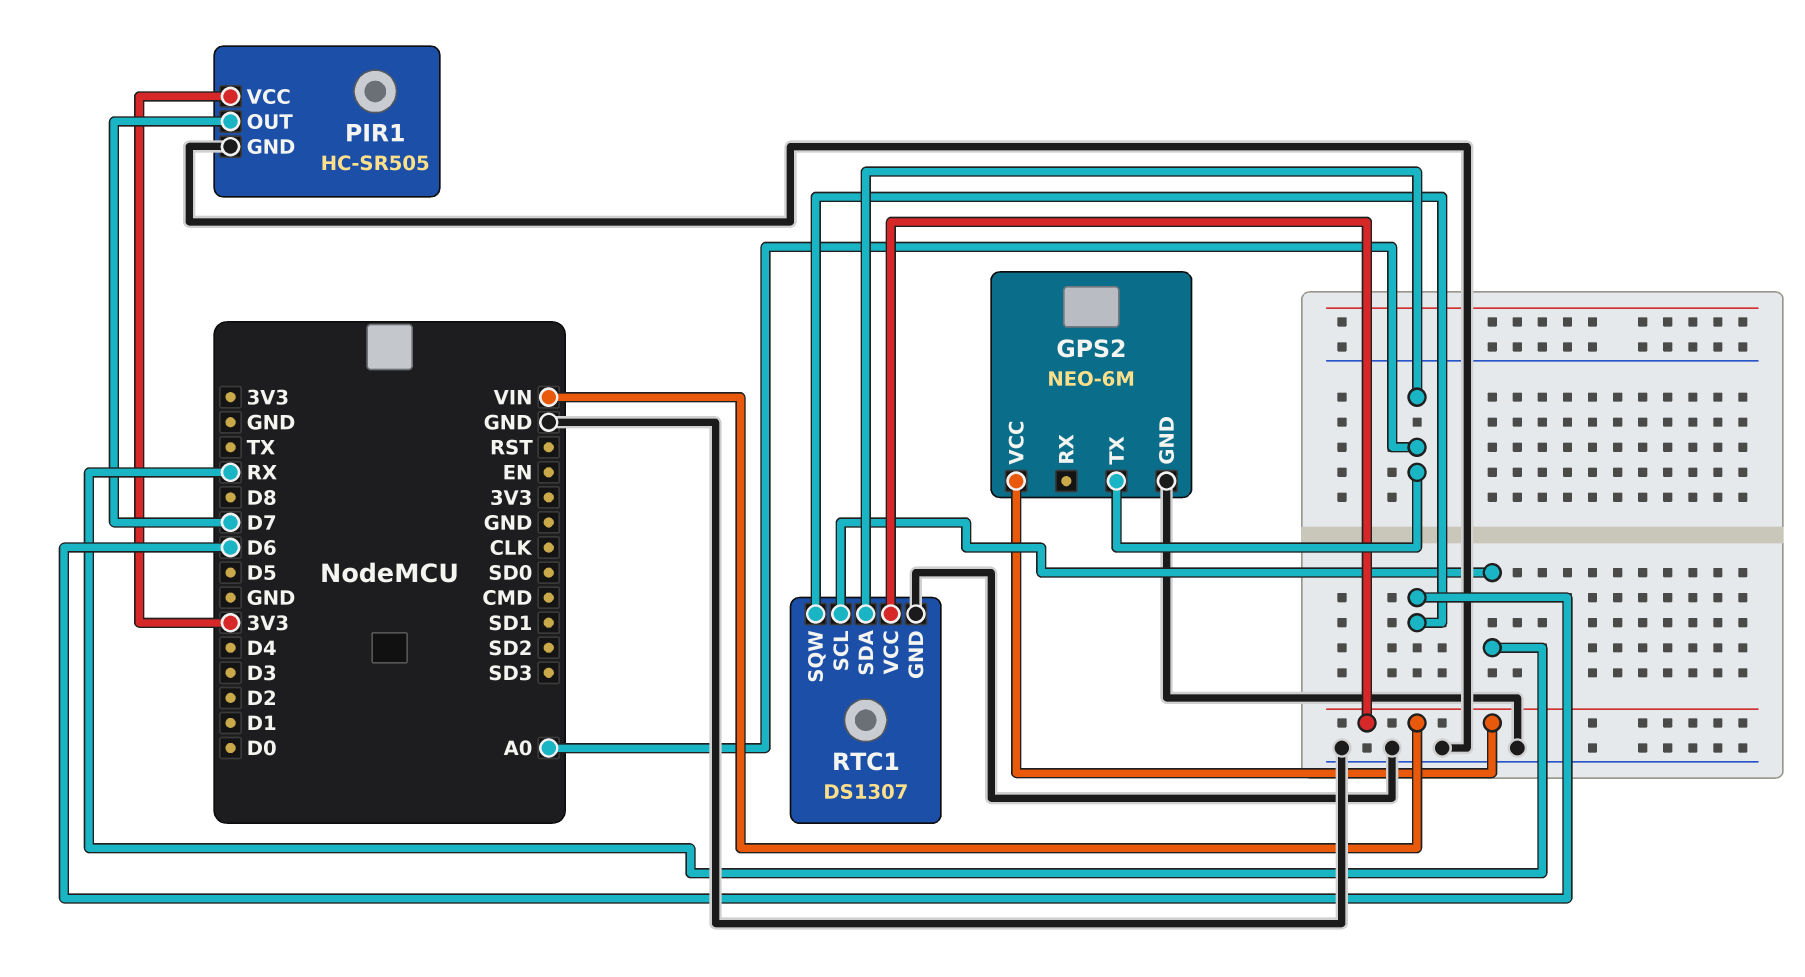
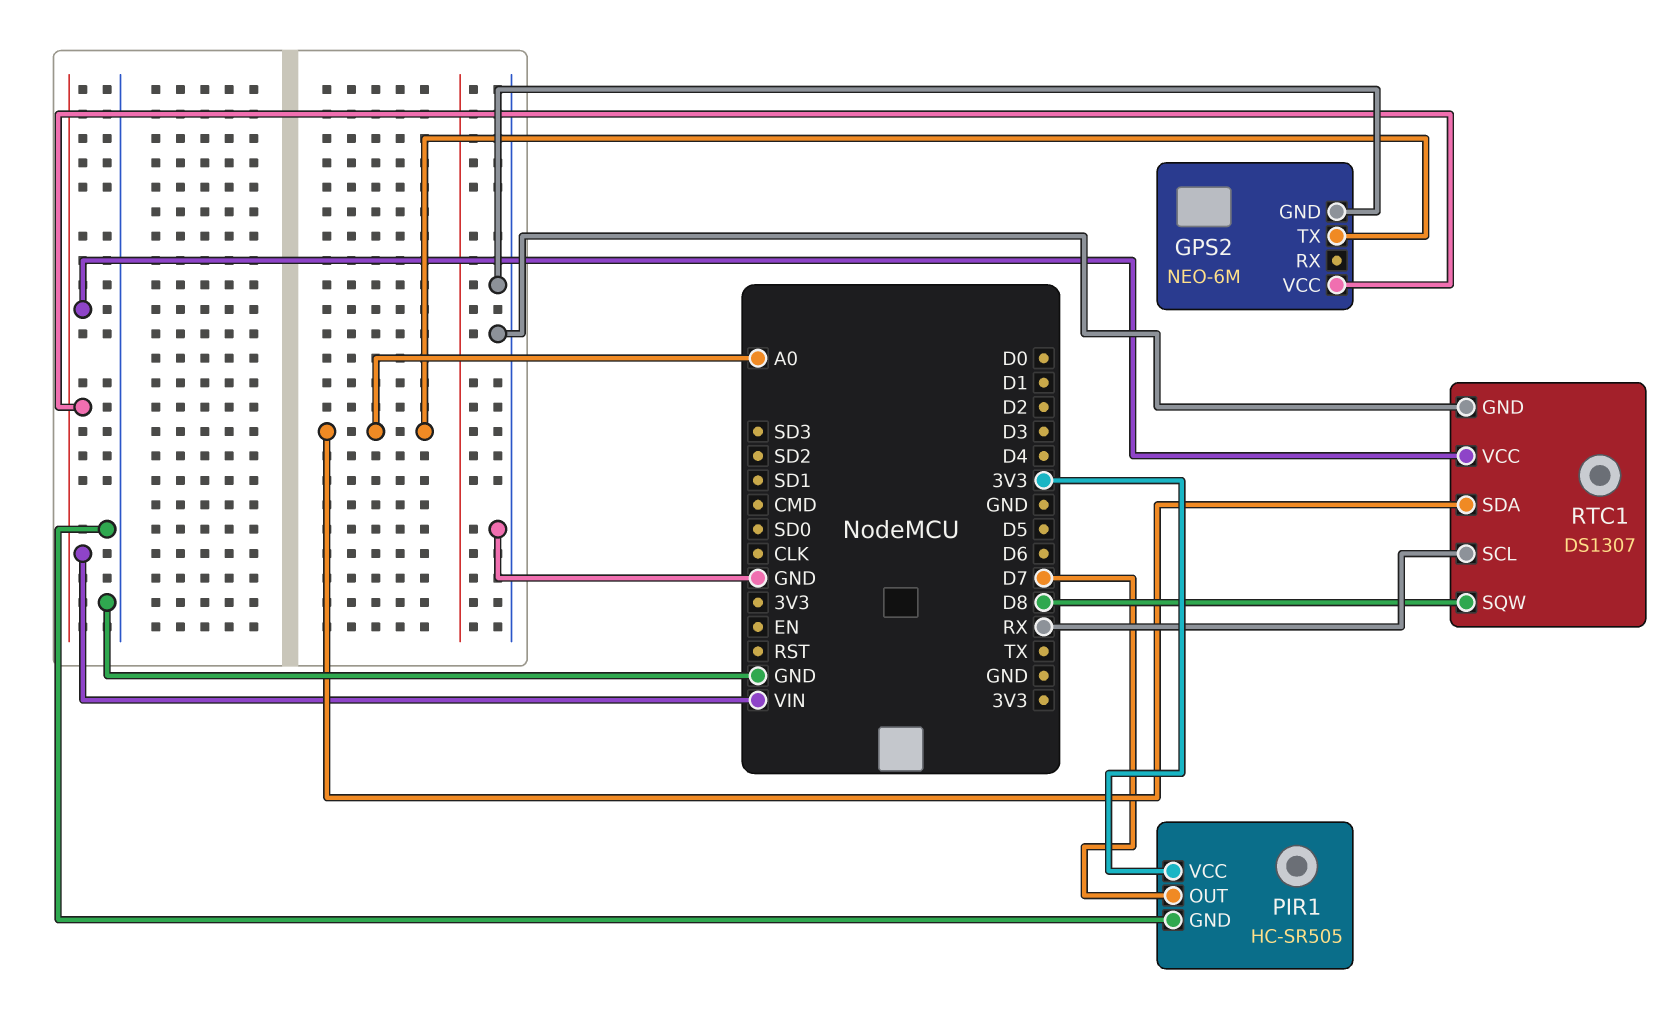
RTC1 pin SQW: D6 -> D8

